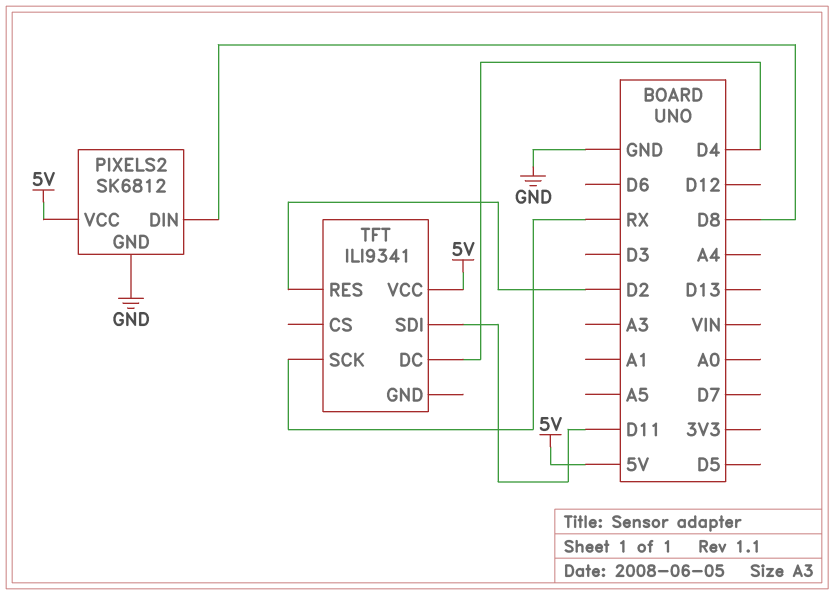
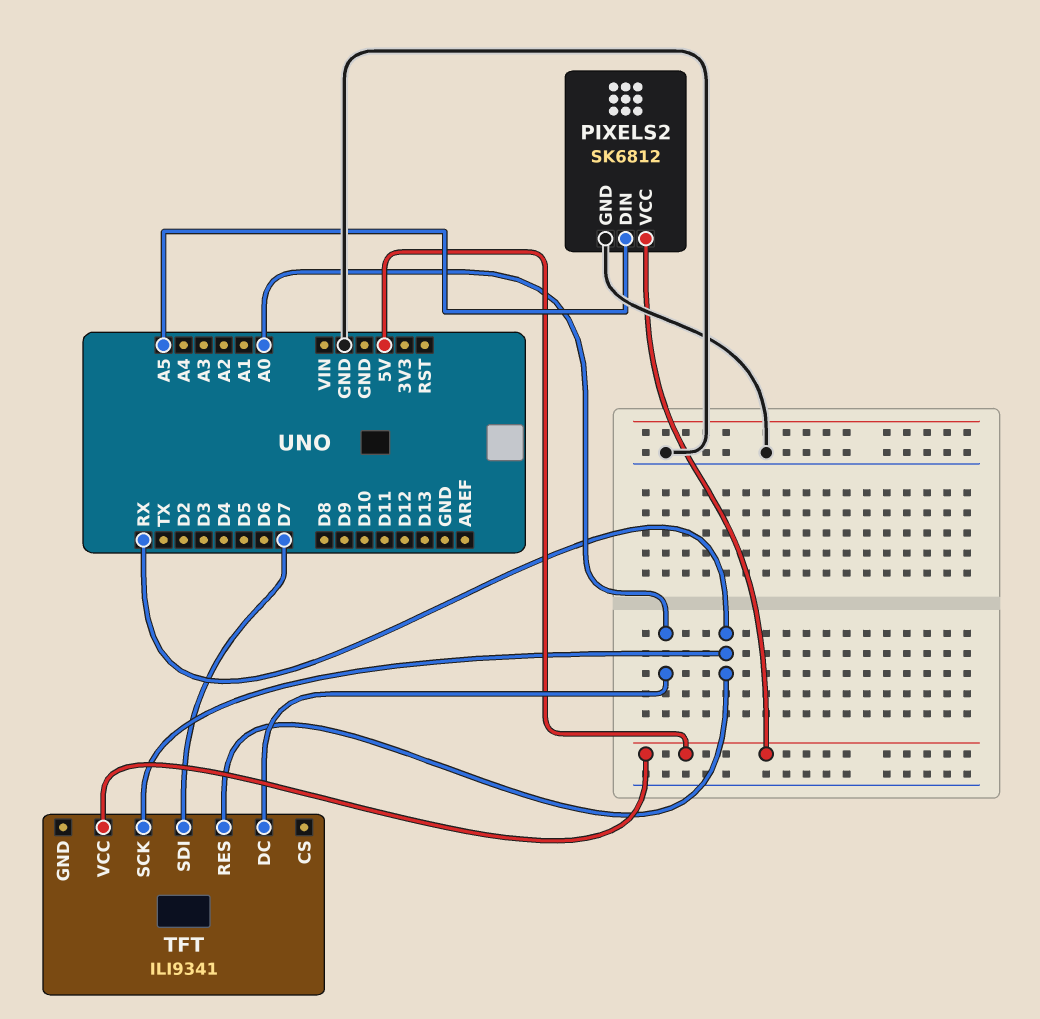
PIXELS2 pin DIN: D8 -> A5
TFT pin DC: D4 -> A0
TFT pin RES: D2 -> RX
TFT pin SDI: D11 -> D7

